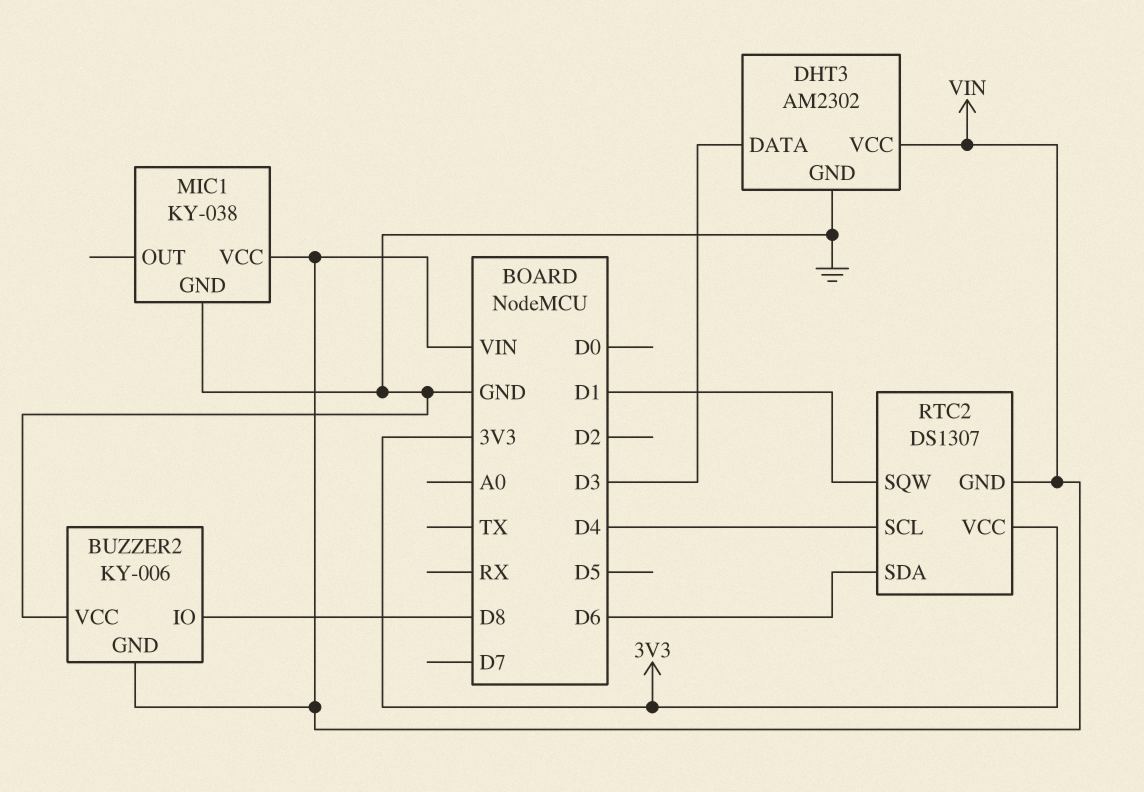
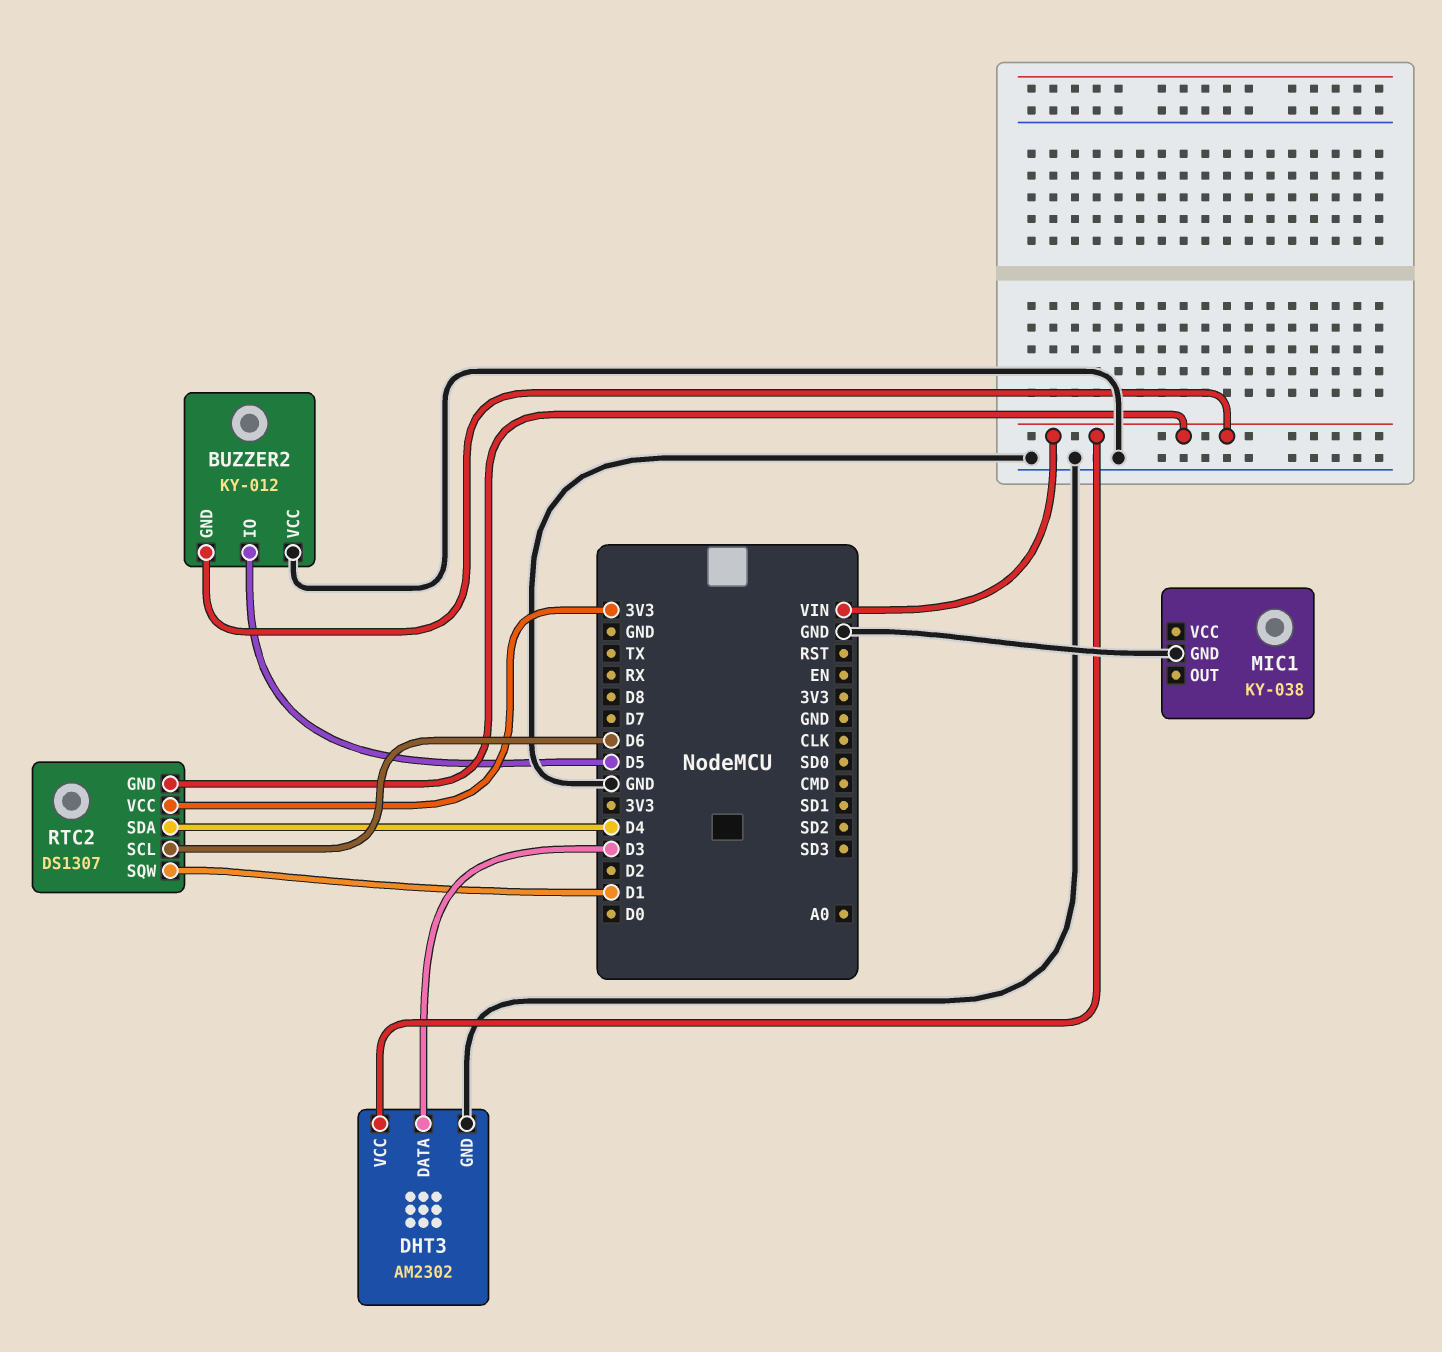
BUZZER2: KY-006 -> KY-012
BUZZER2 pin IO: D8 -> D5
MIC1 pin VCC: VIN -> none
RTC2 pin SCL: D4 -> D6
RTC2 pin SDA: D6 -> D4

